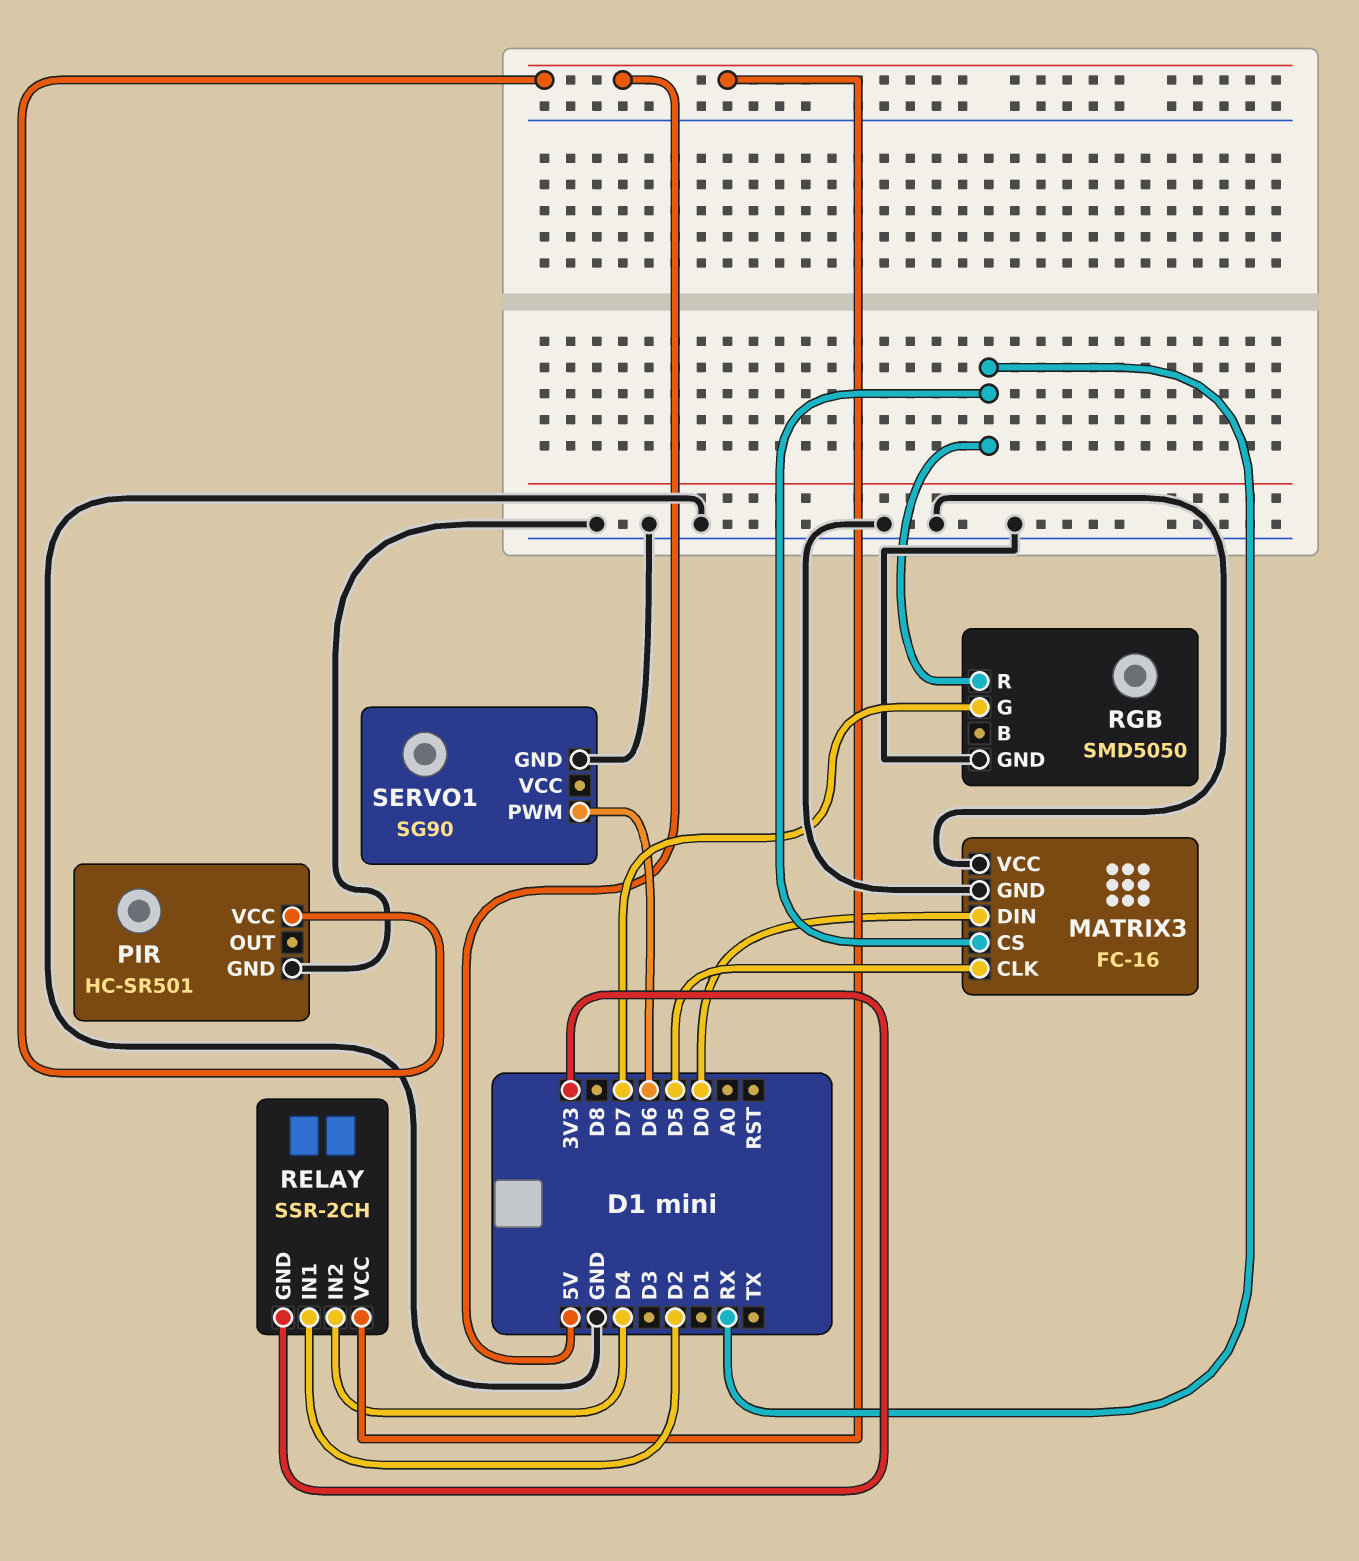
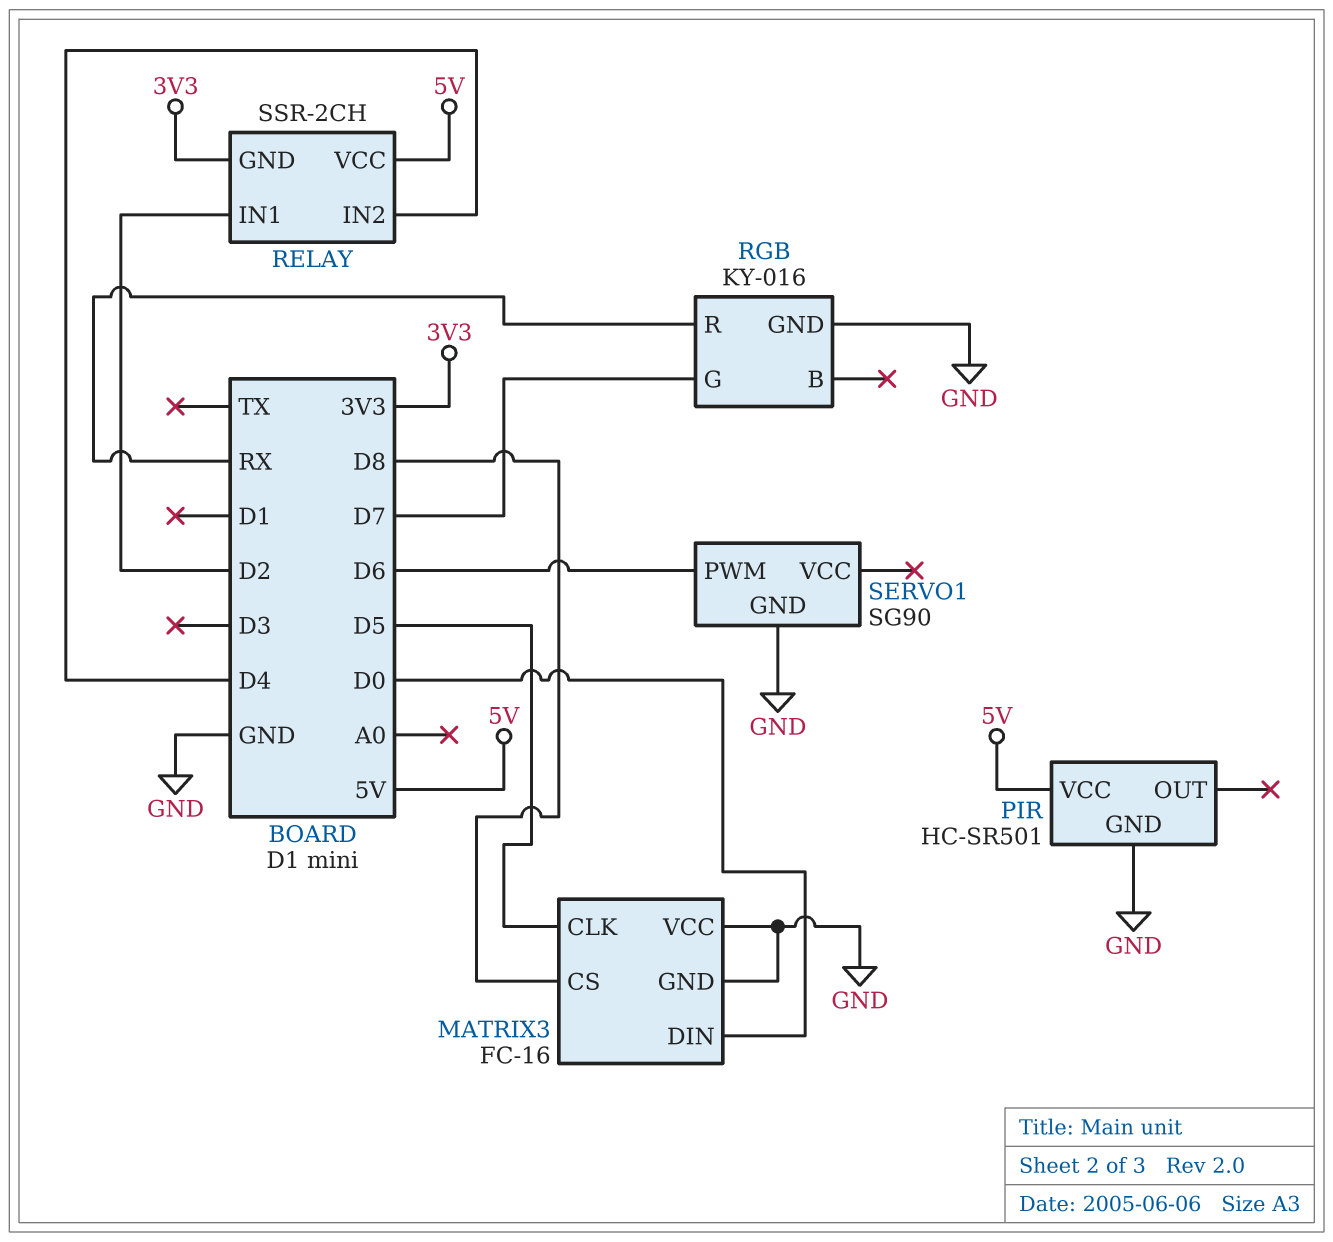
MATRIX3 pin CS: RX -> D8
RGB: SMD5050 -> KY-016

